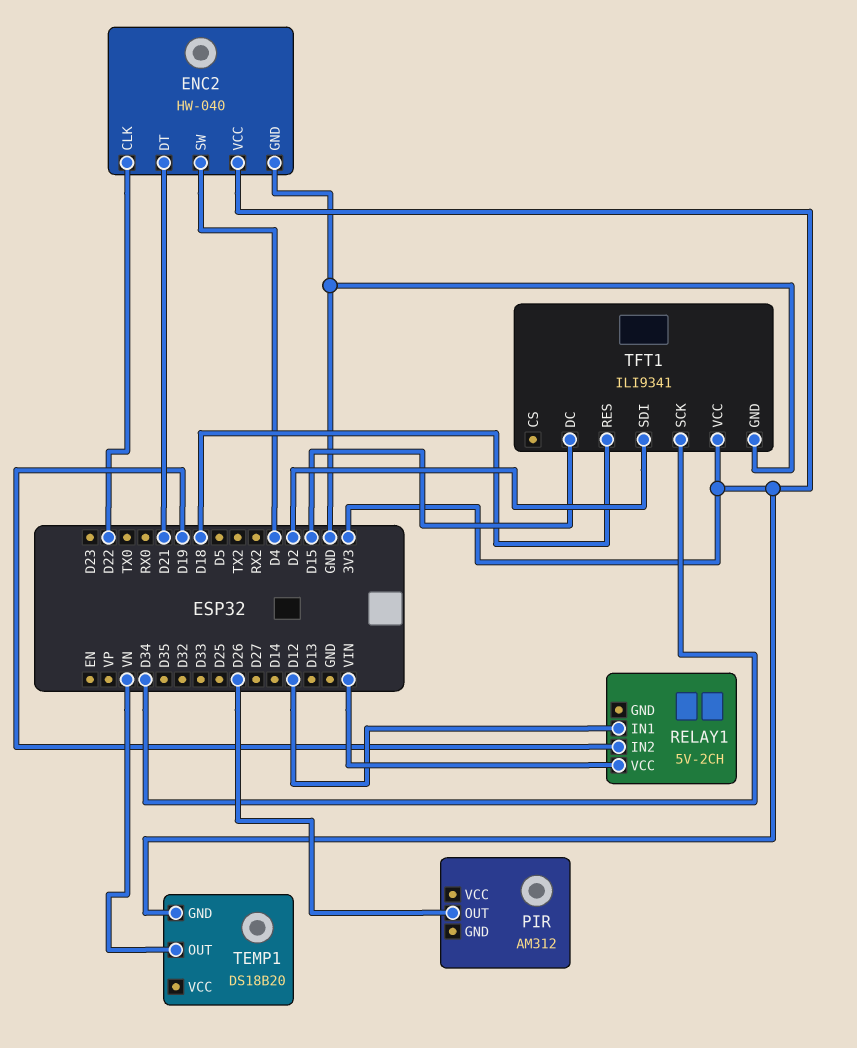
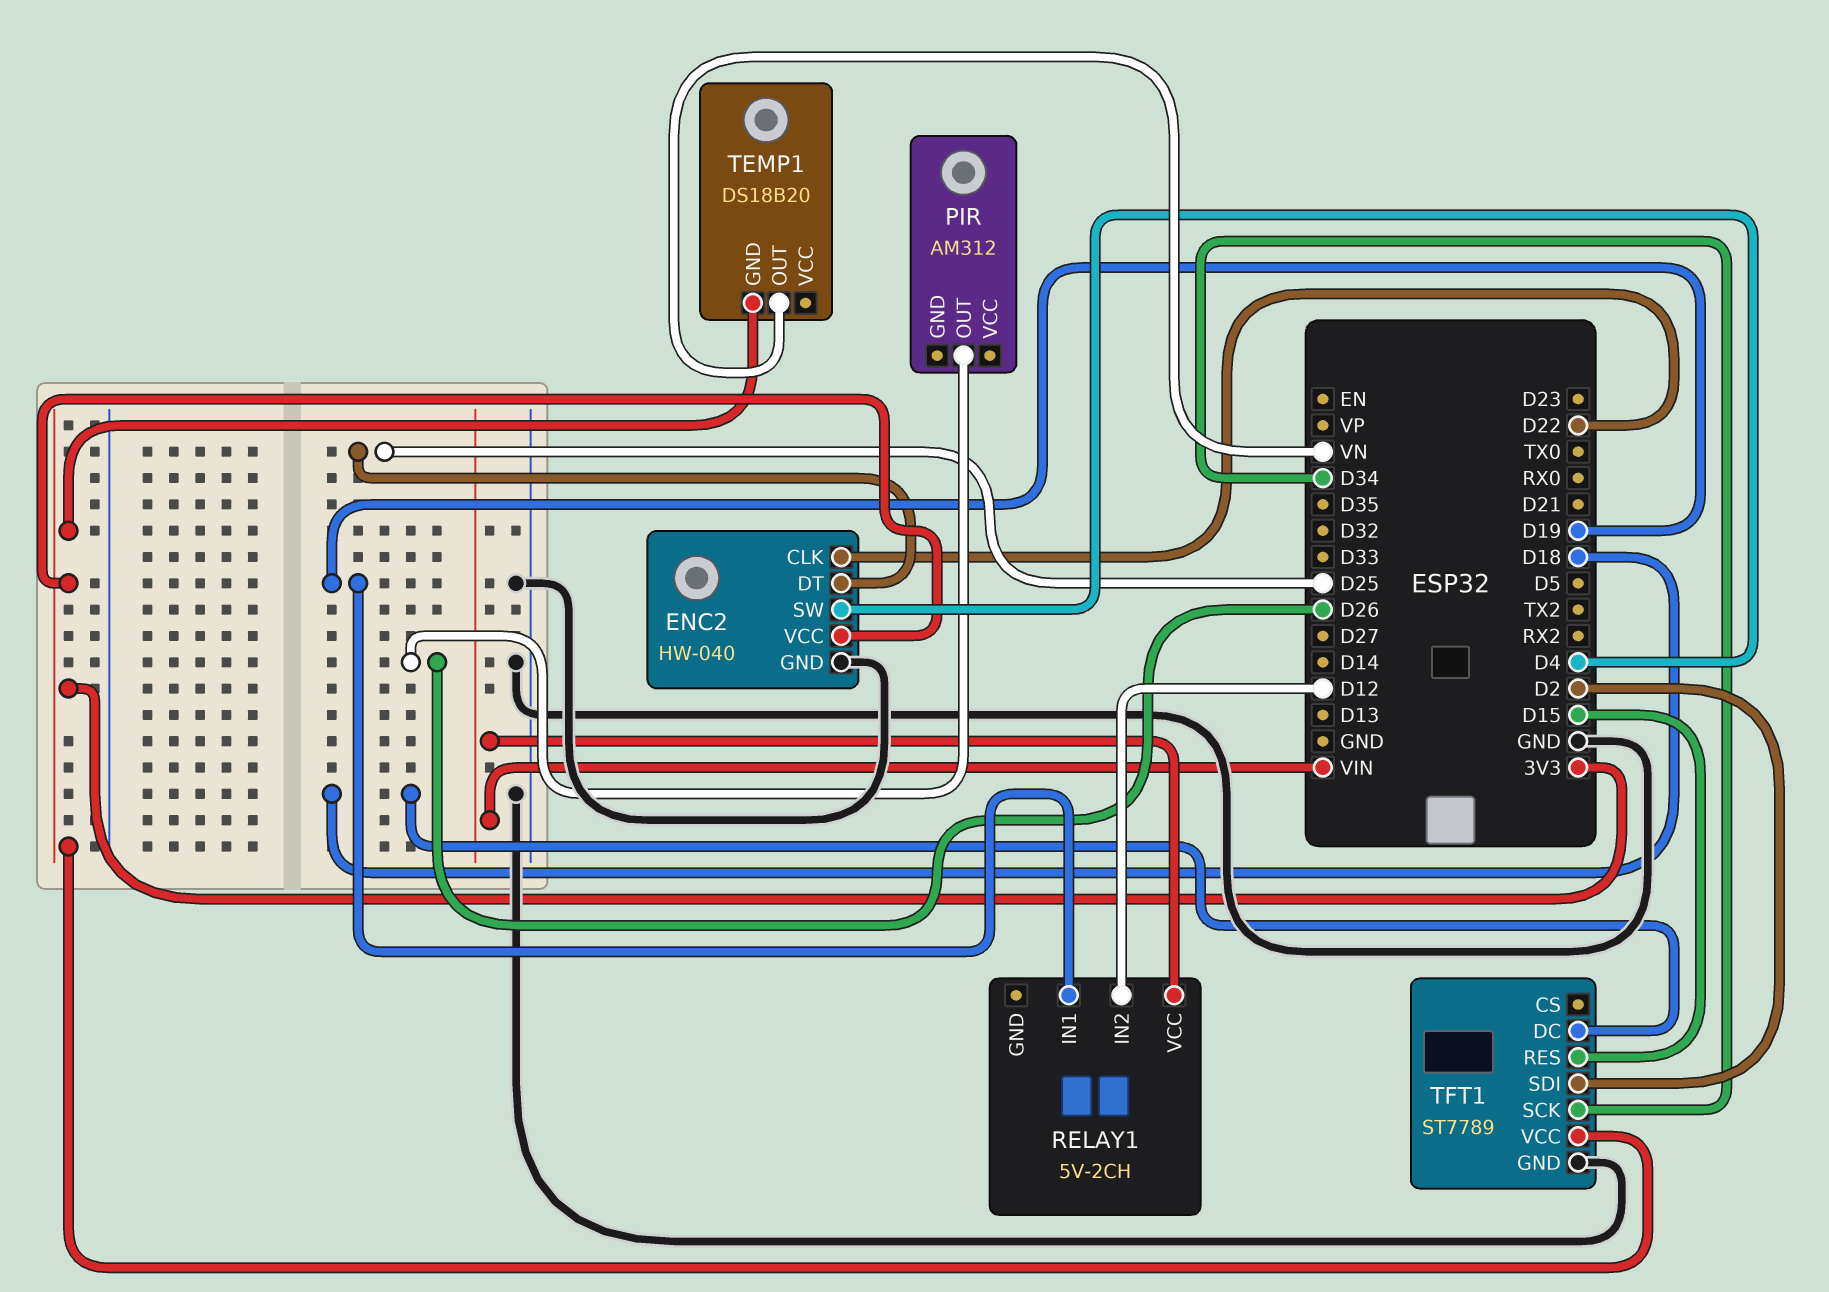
ENC2 pin DT: D21 -> D25
RELAY1 pin IN1: D12 -> D19
RELAY1 pin IN2: D19 -> D12
TFT1: ILI9341 -> ST7789
TFT1 pin DC: D15 -> D18
TFT1 pin RES: D18 -> D15

